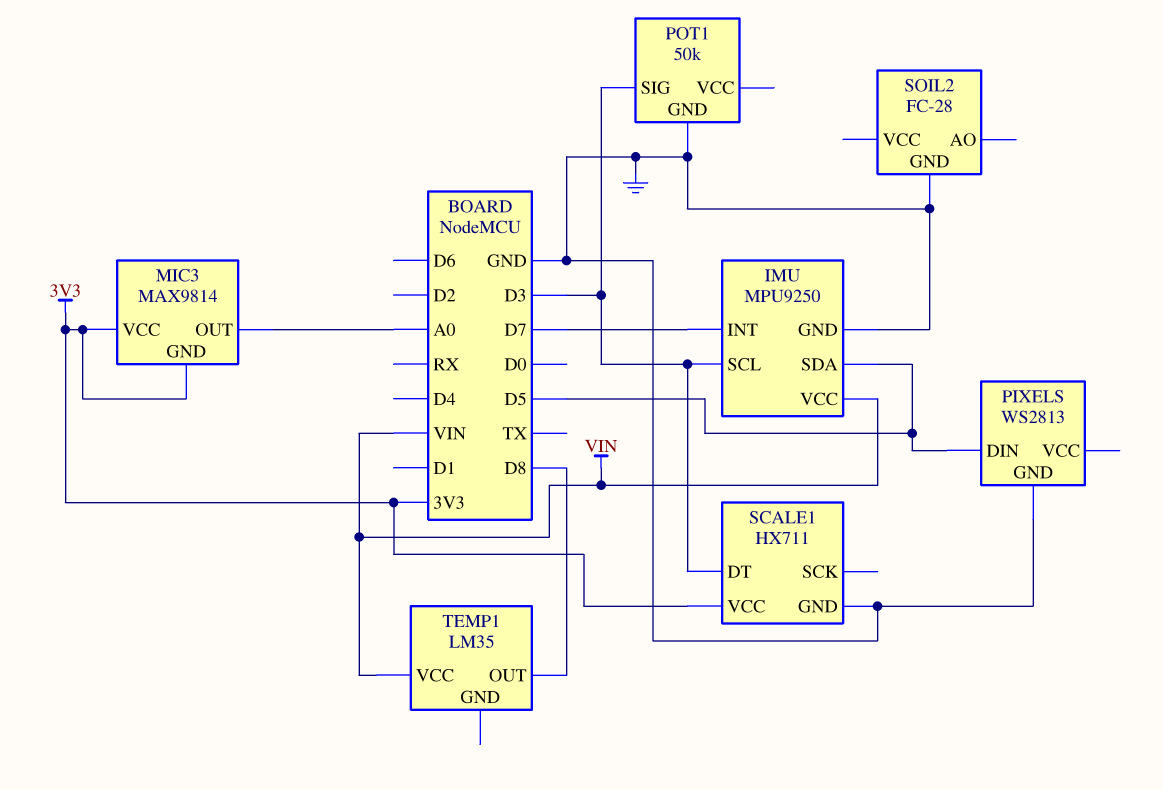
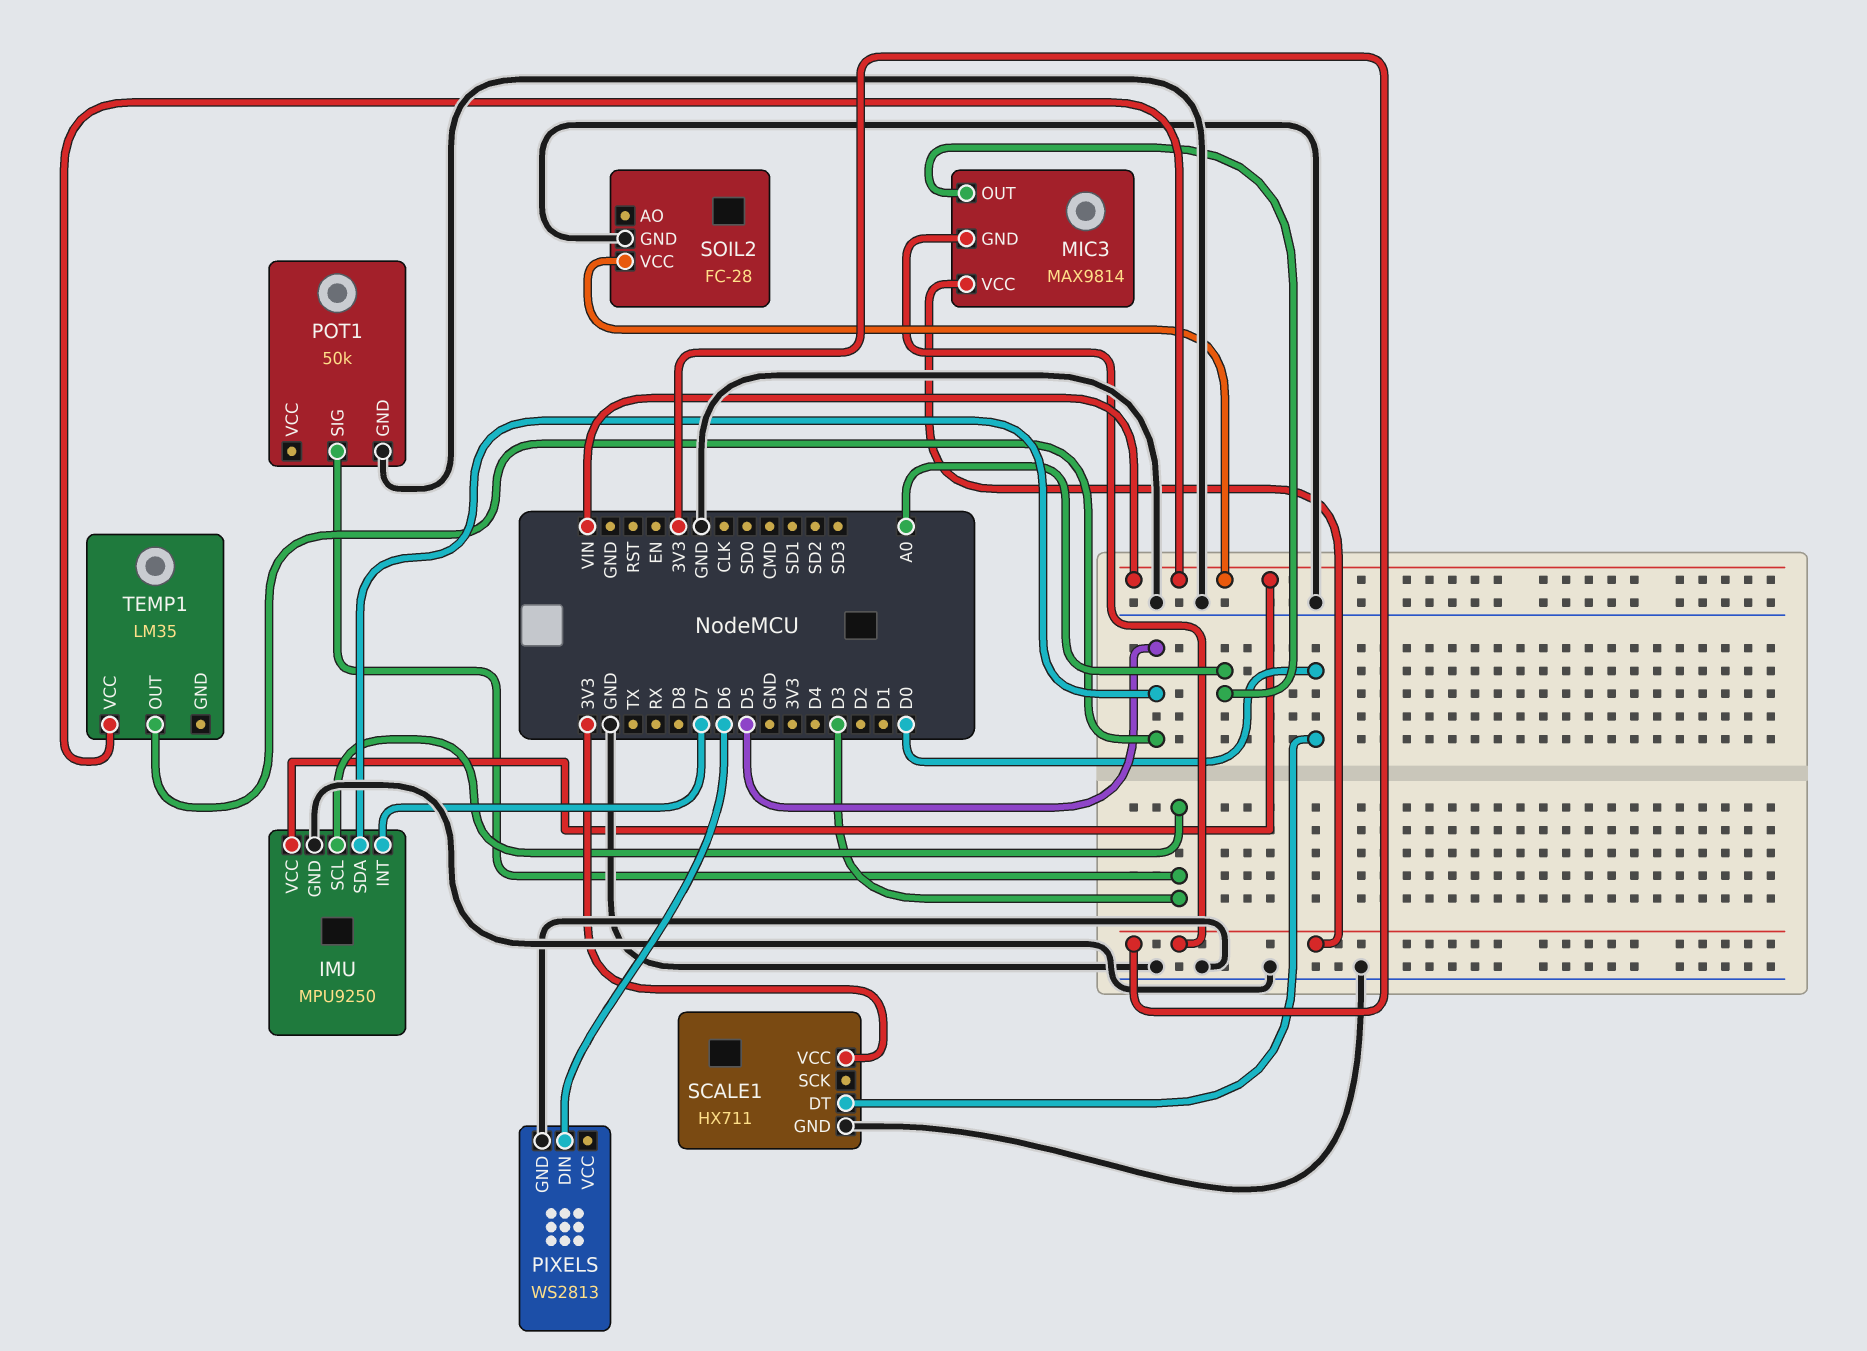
PIXELS pin DIN: D5 -> D6
SCALE1 pin DT: D3 -> D0
SOIL2 pin VCC: none -> VIN
TEMP1 pin OUT: D8 -> D5

